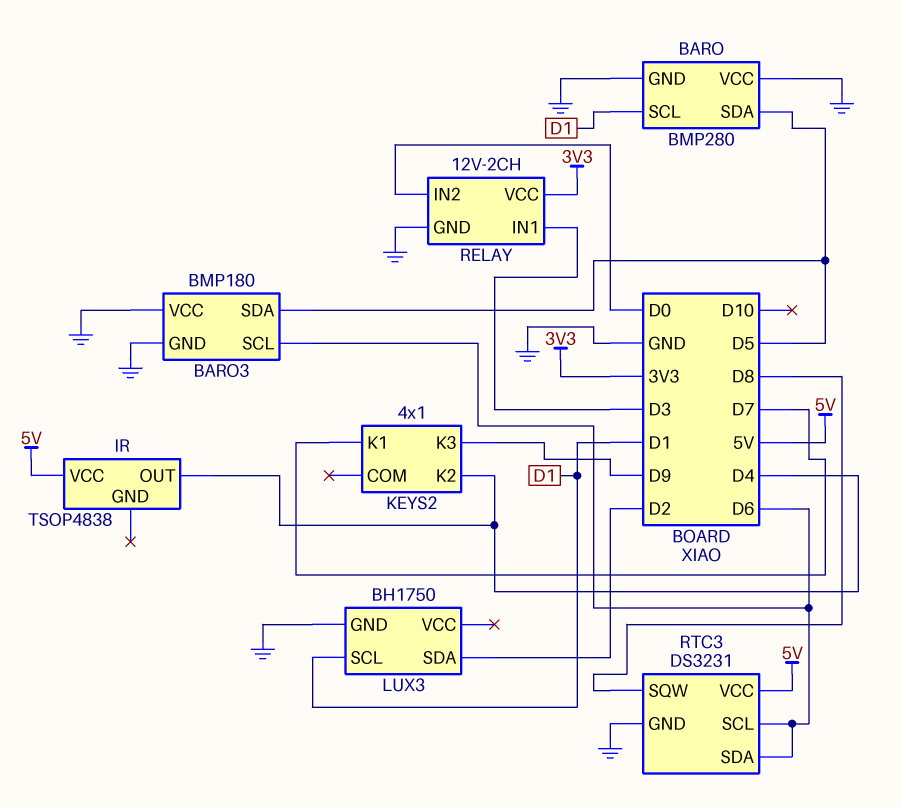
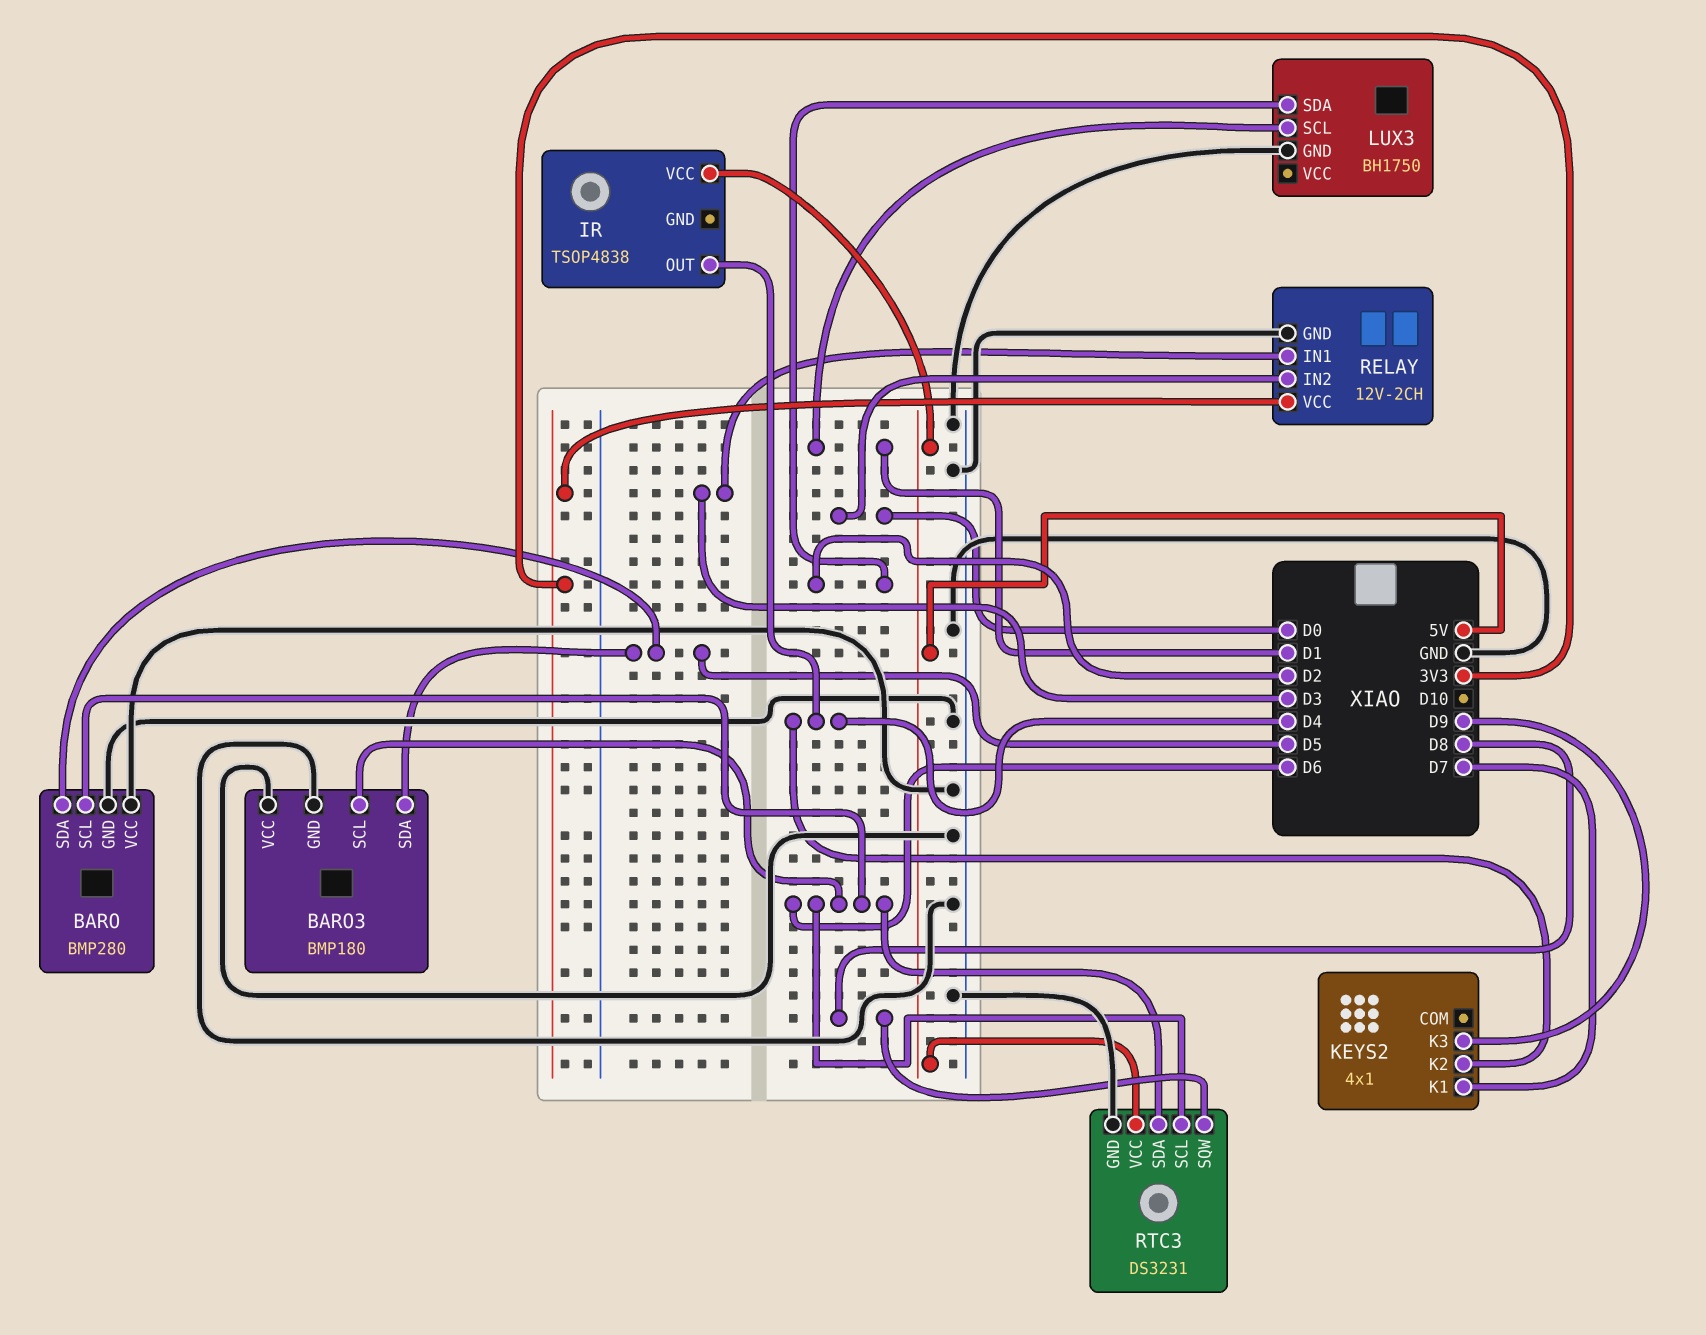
BARO pin SCL: D1 -> D6

